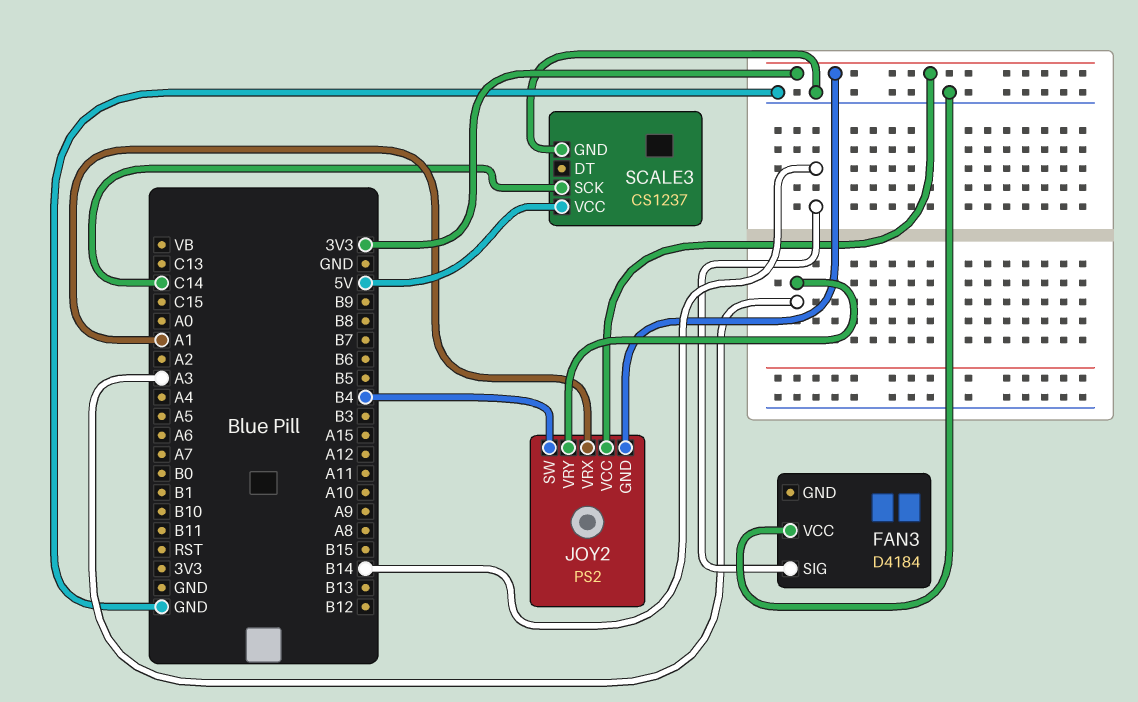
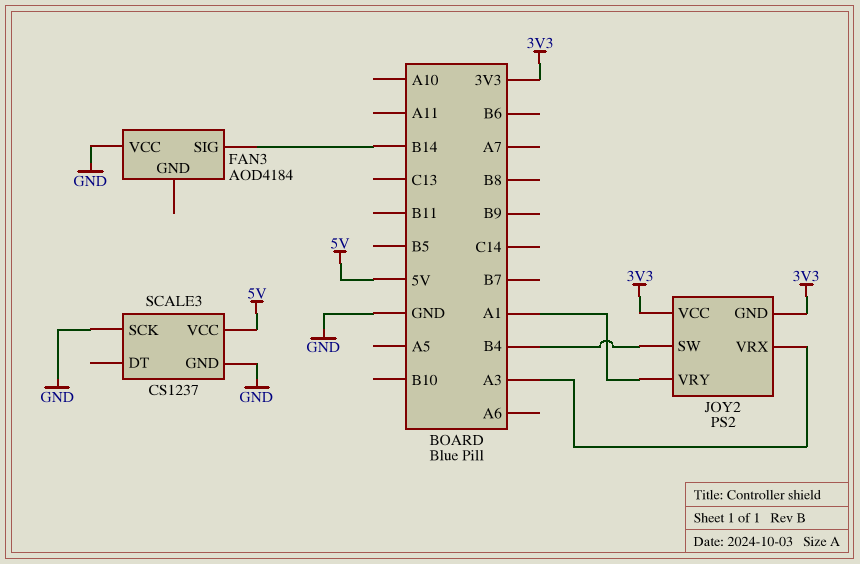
FAN3: D4184 -> AOD4184
JOY2 pin VRX: A1 -> A3
JOY2 pin VRY: A3 -> A1
SCALE3 pin SCK: C14 -> GND

